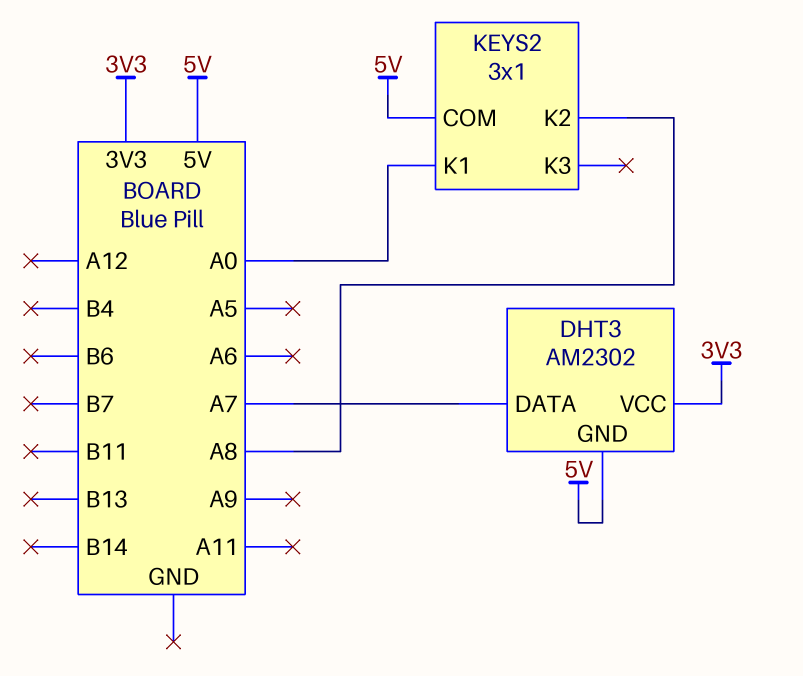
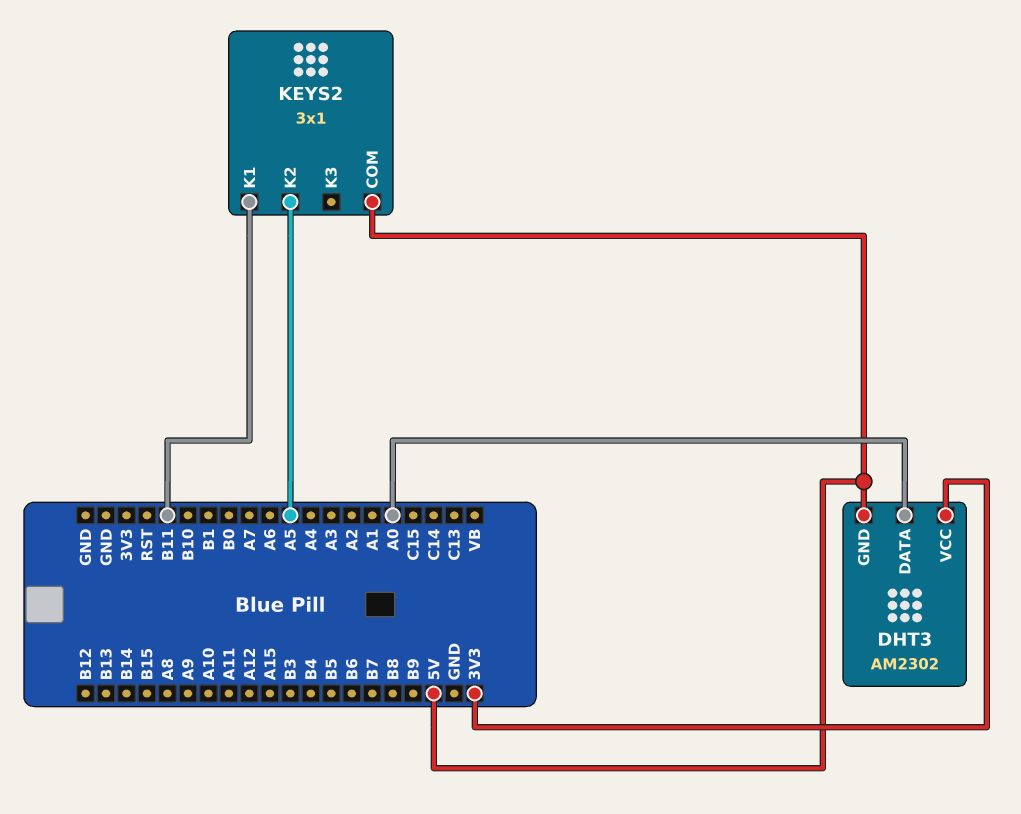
DHT3 pin DATA: A7 -> A0
KEYS2 pin K1: A0 -> B11
KEYS2 pin K2: A8 -> A5

